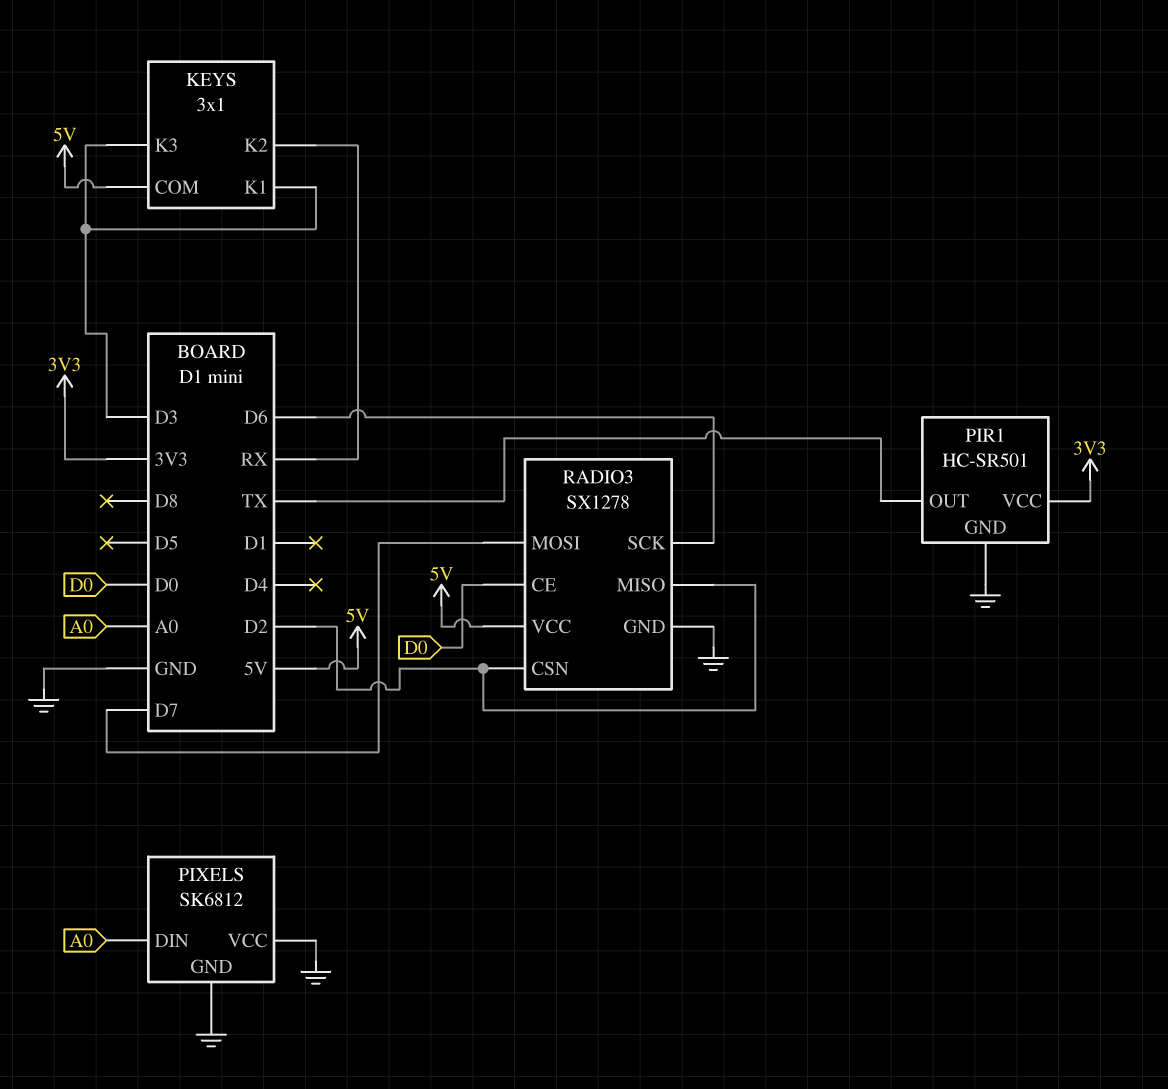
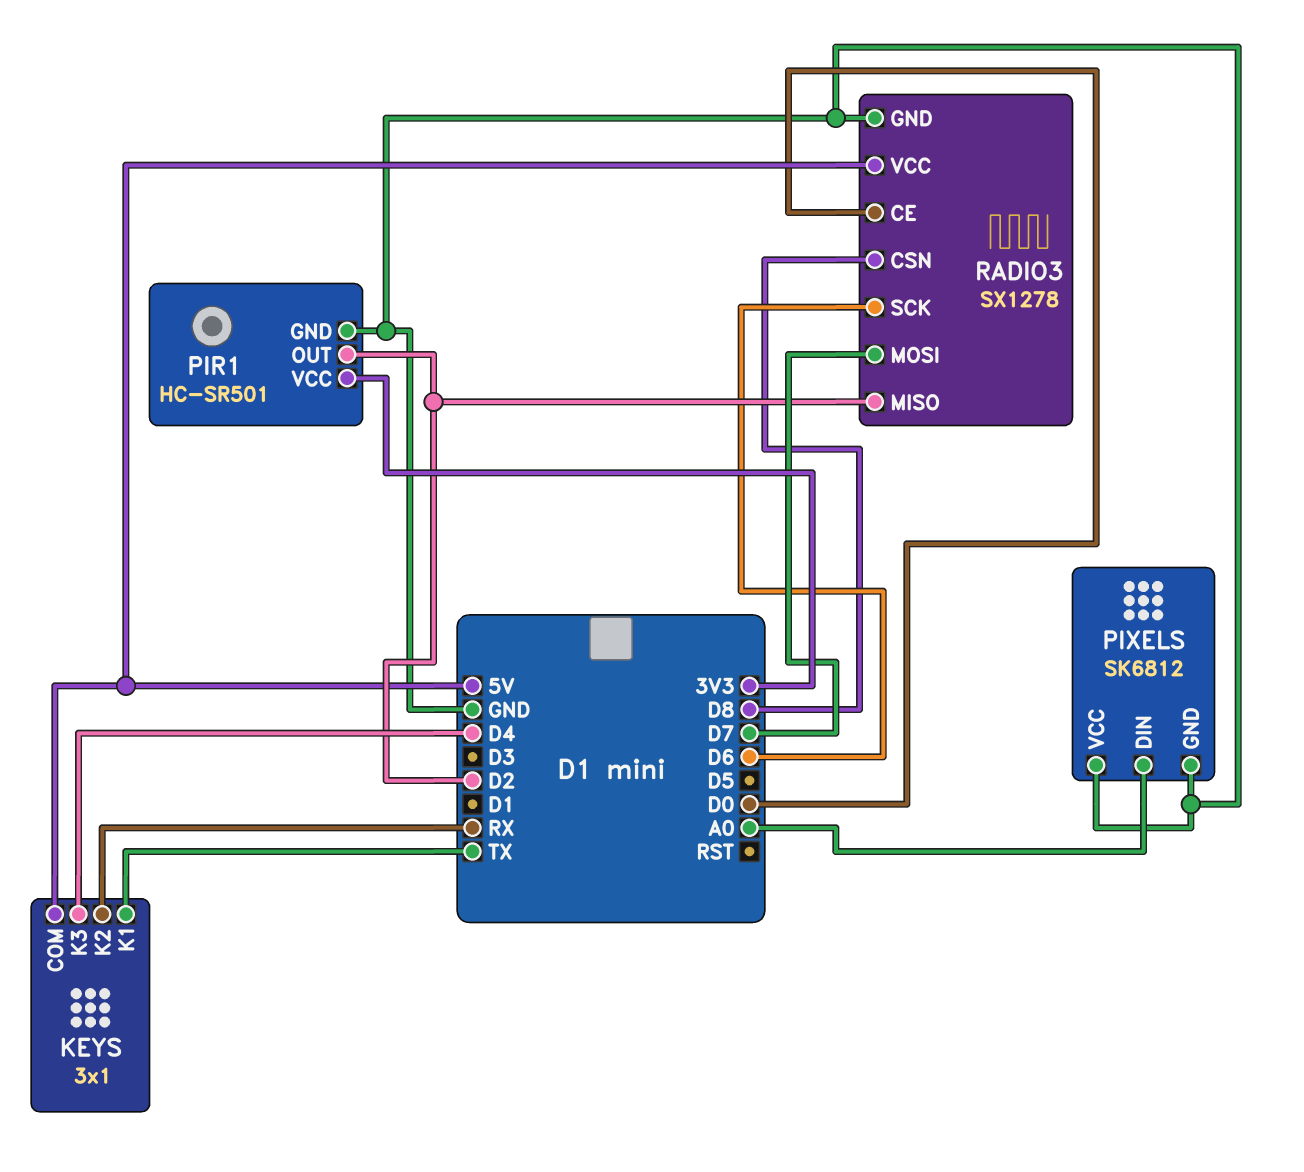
KEYS pin K1: D3 -> TX
KEYS pin K3: D3 -> D4
PIR1 pin OUT: TX -> D2
RADIO3 pin CSN: D2 -> D8

